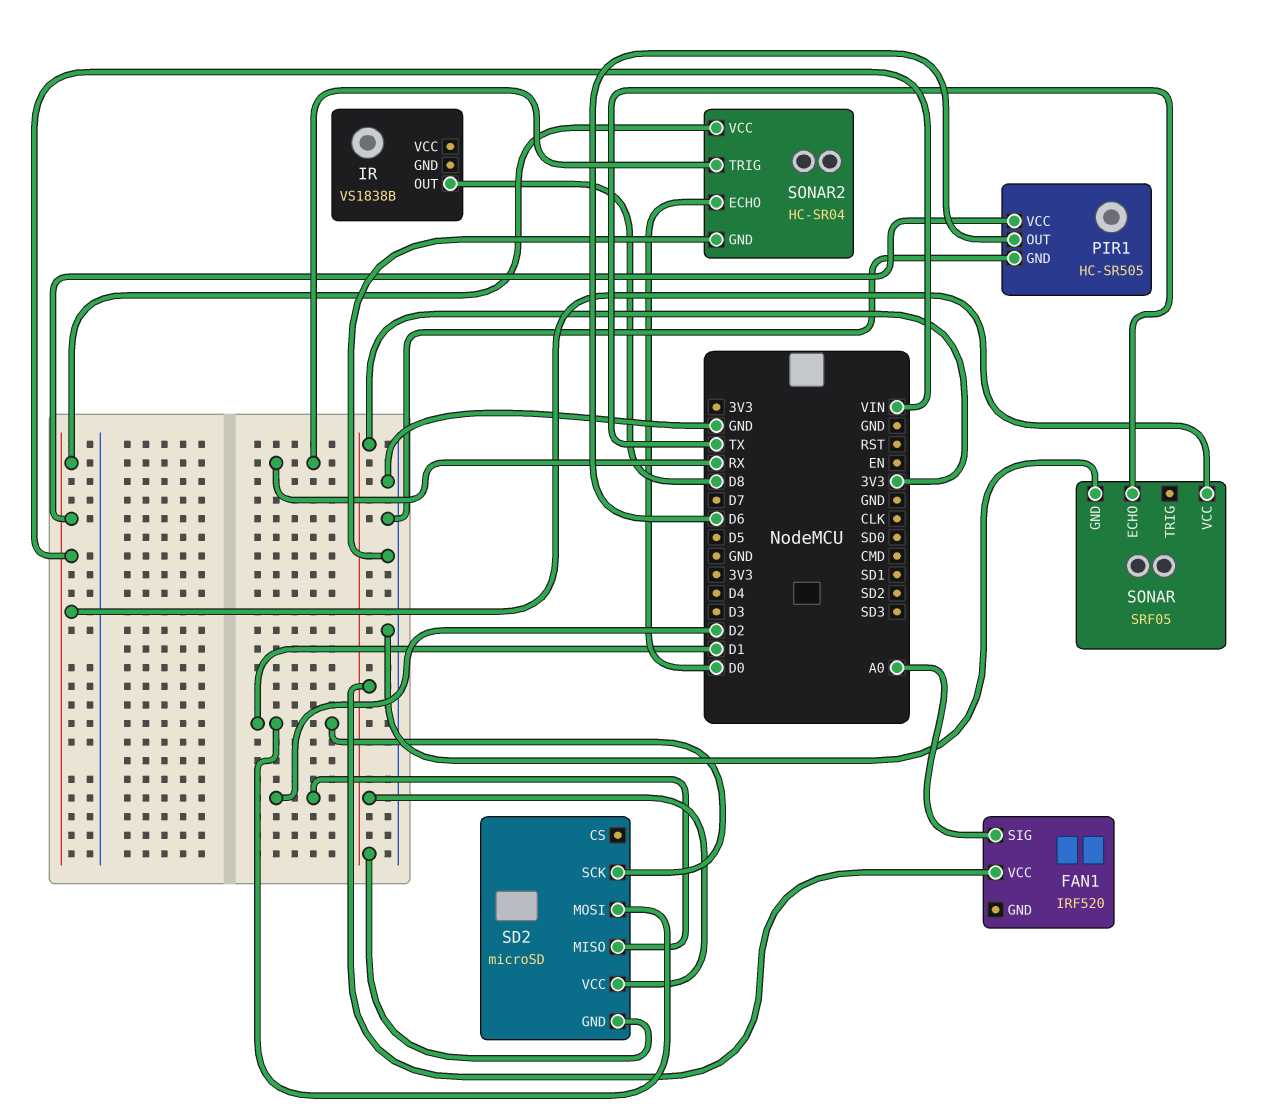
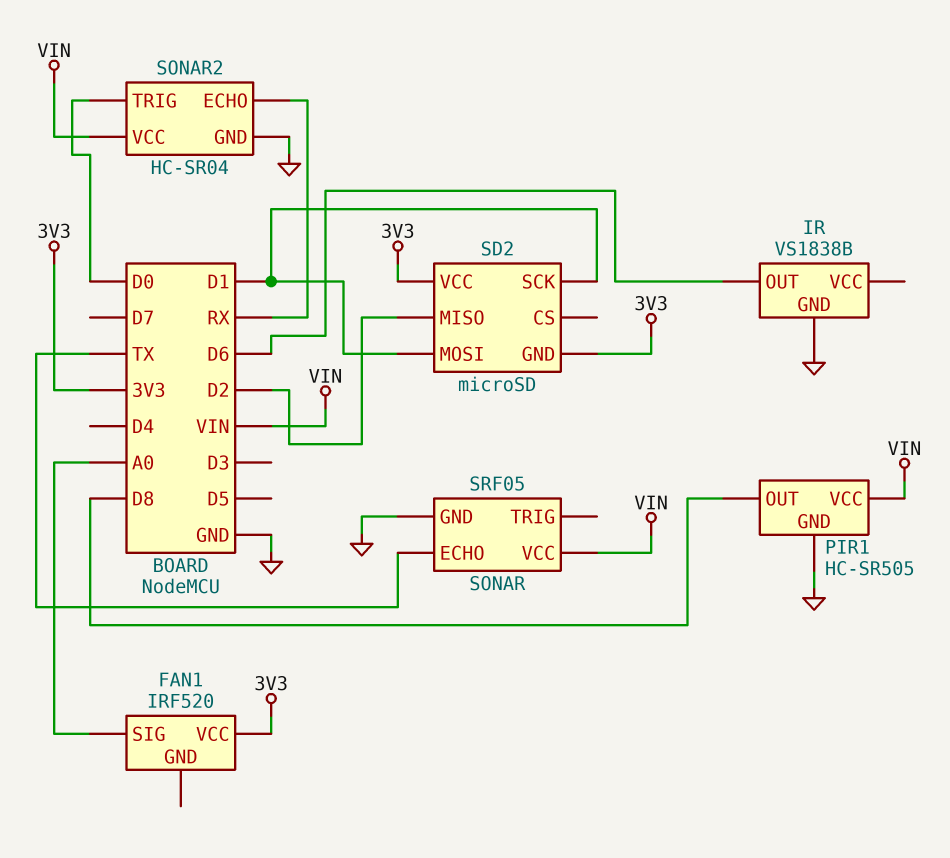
IR pin GND: none -> GND
IR pin OUT: D8 -> D6
PIR1 pin OUT: D6 -> D8
SONAR2 pin ECHO: D0 -> RX
SONAR2 pin TRIG: RX -> D0

